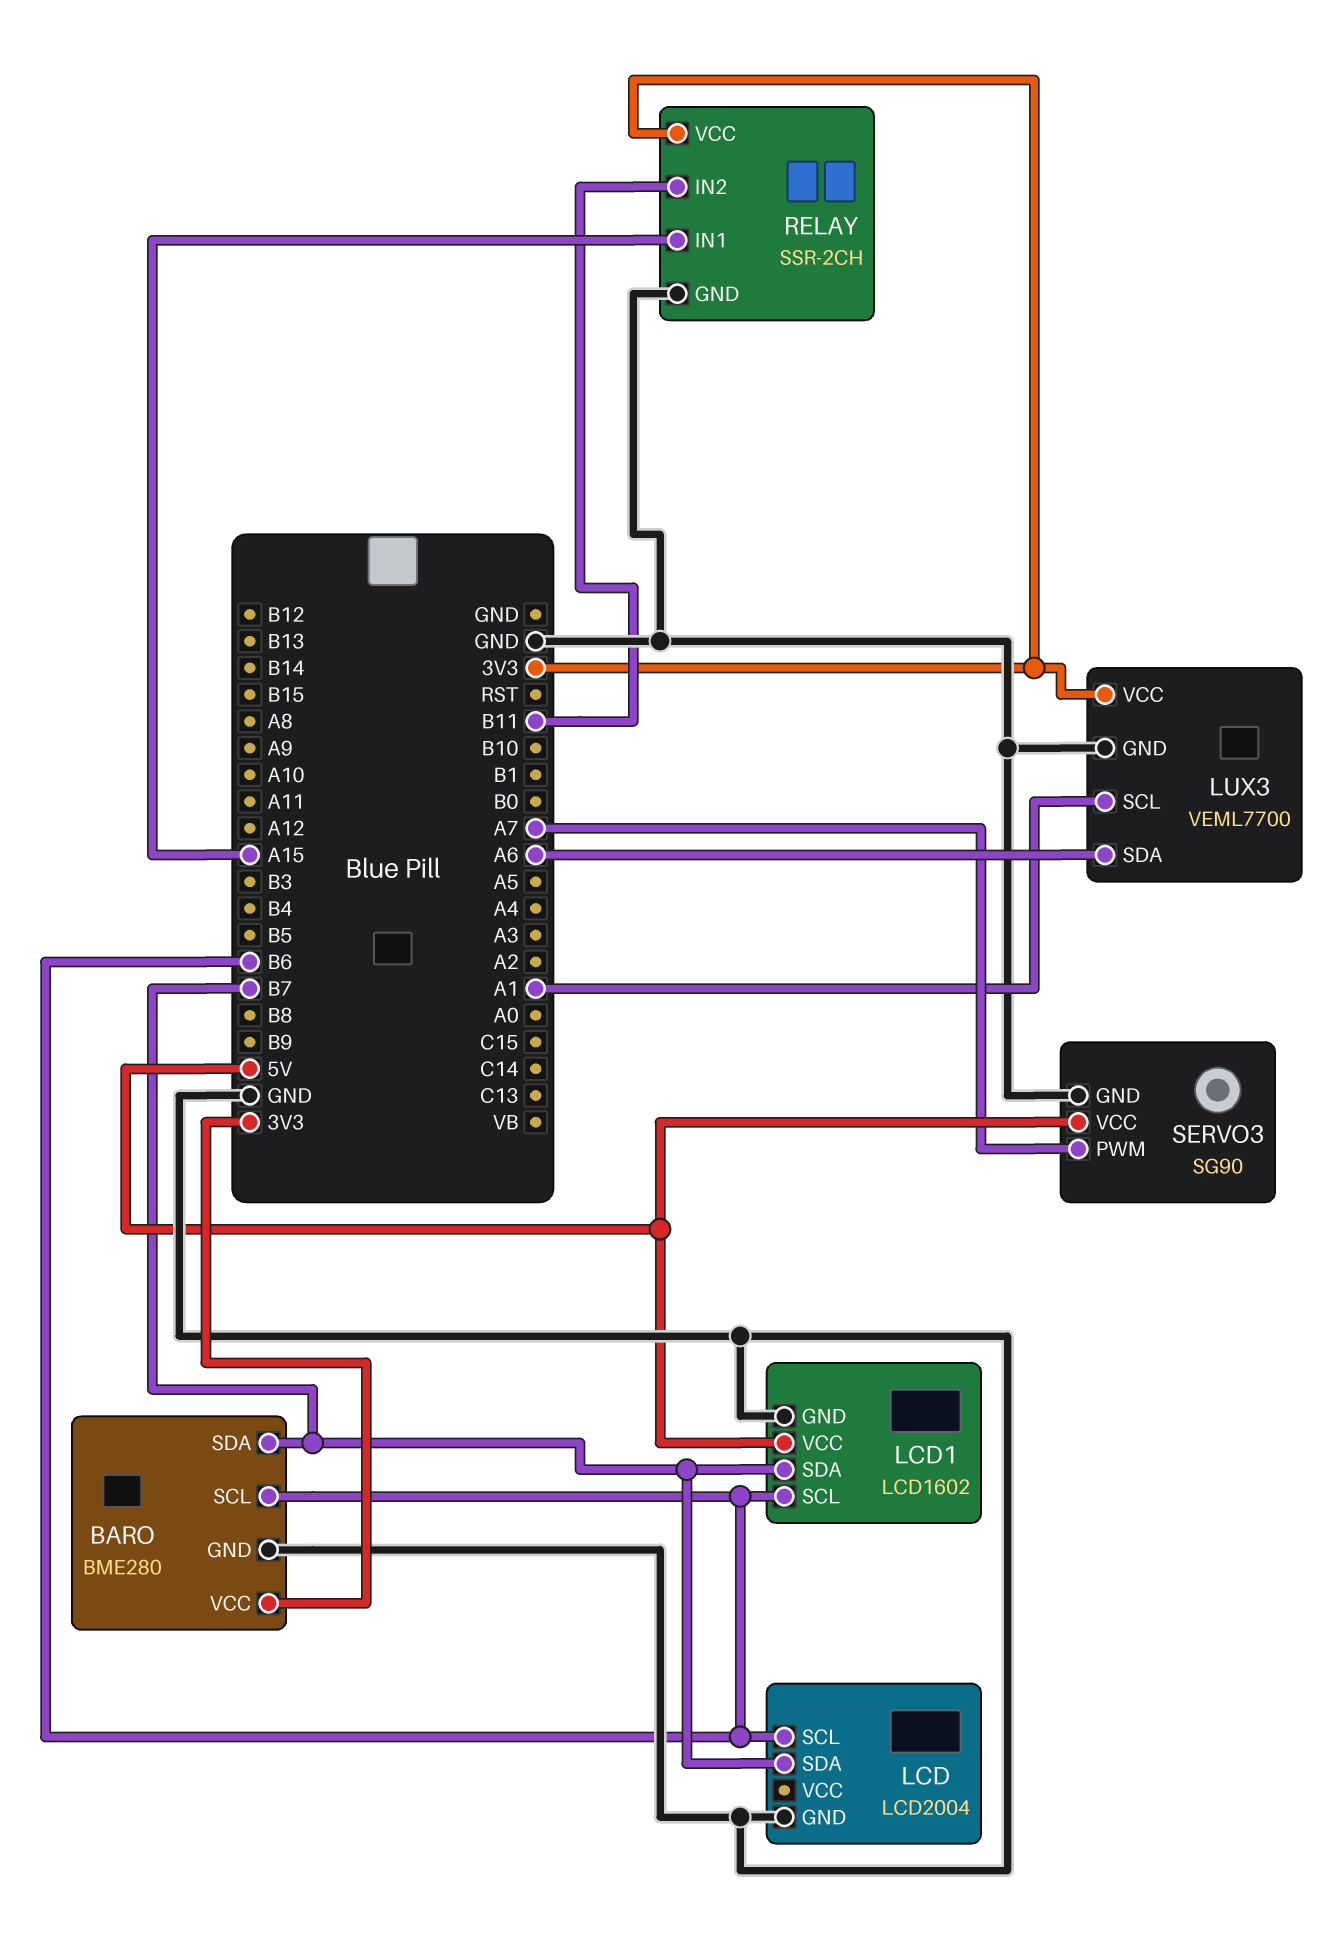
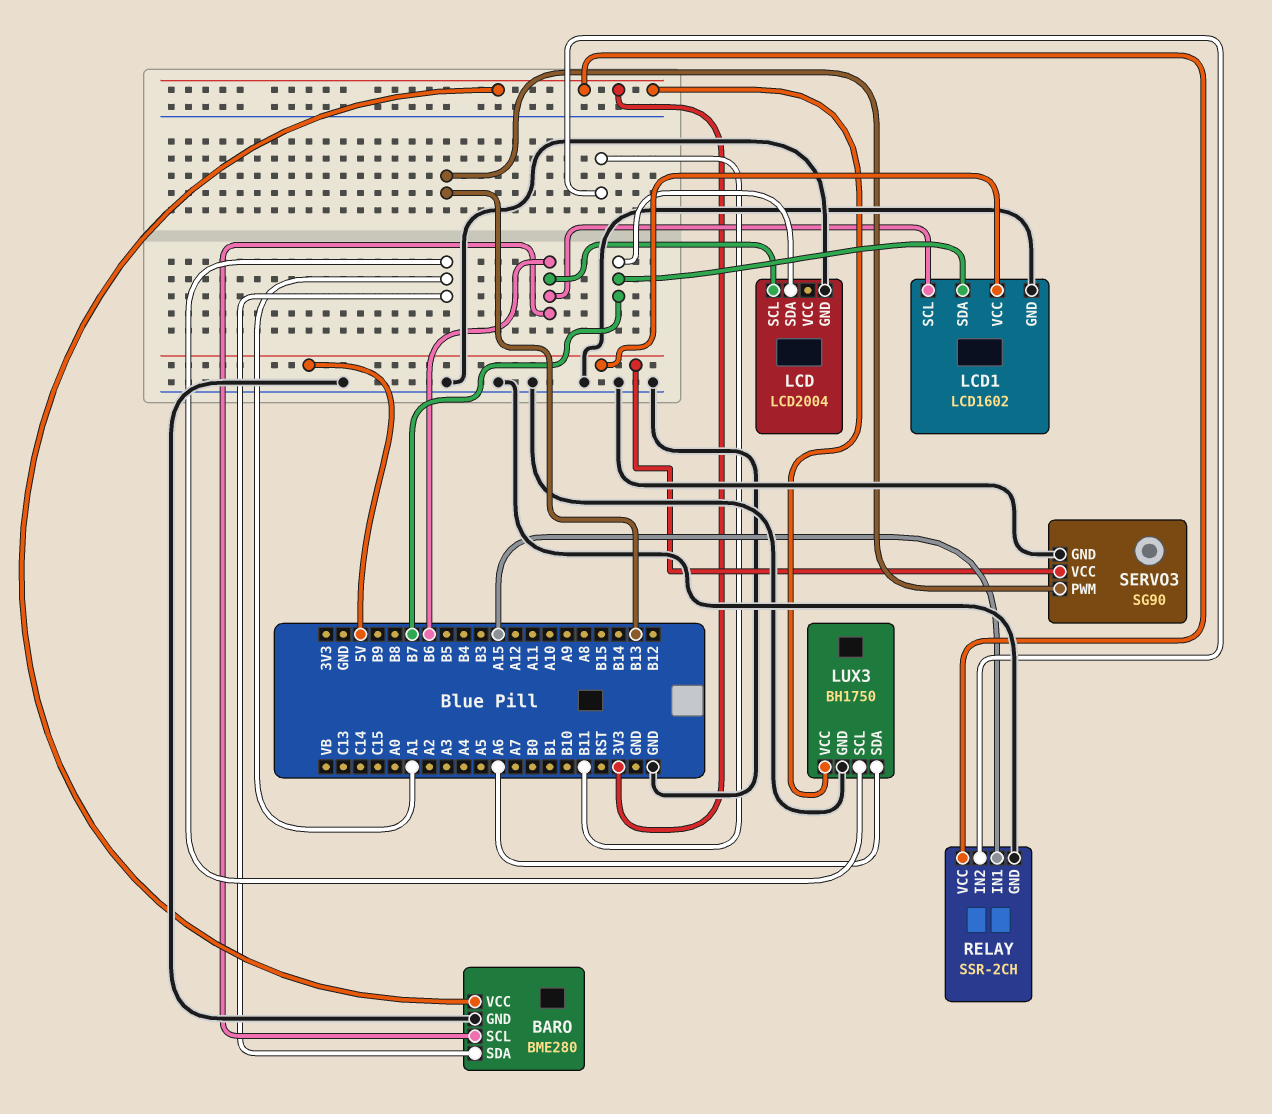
BARO pin SDA: B7 -> A1
LUX3: VEML7700 -> BH1750
SERVO3 pin PWM: A7 -> B13

